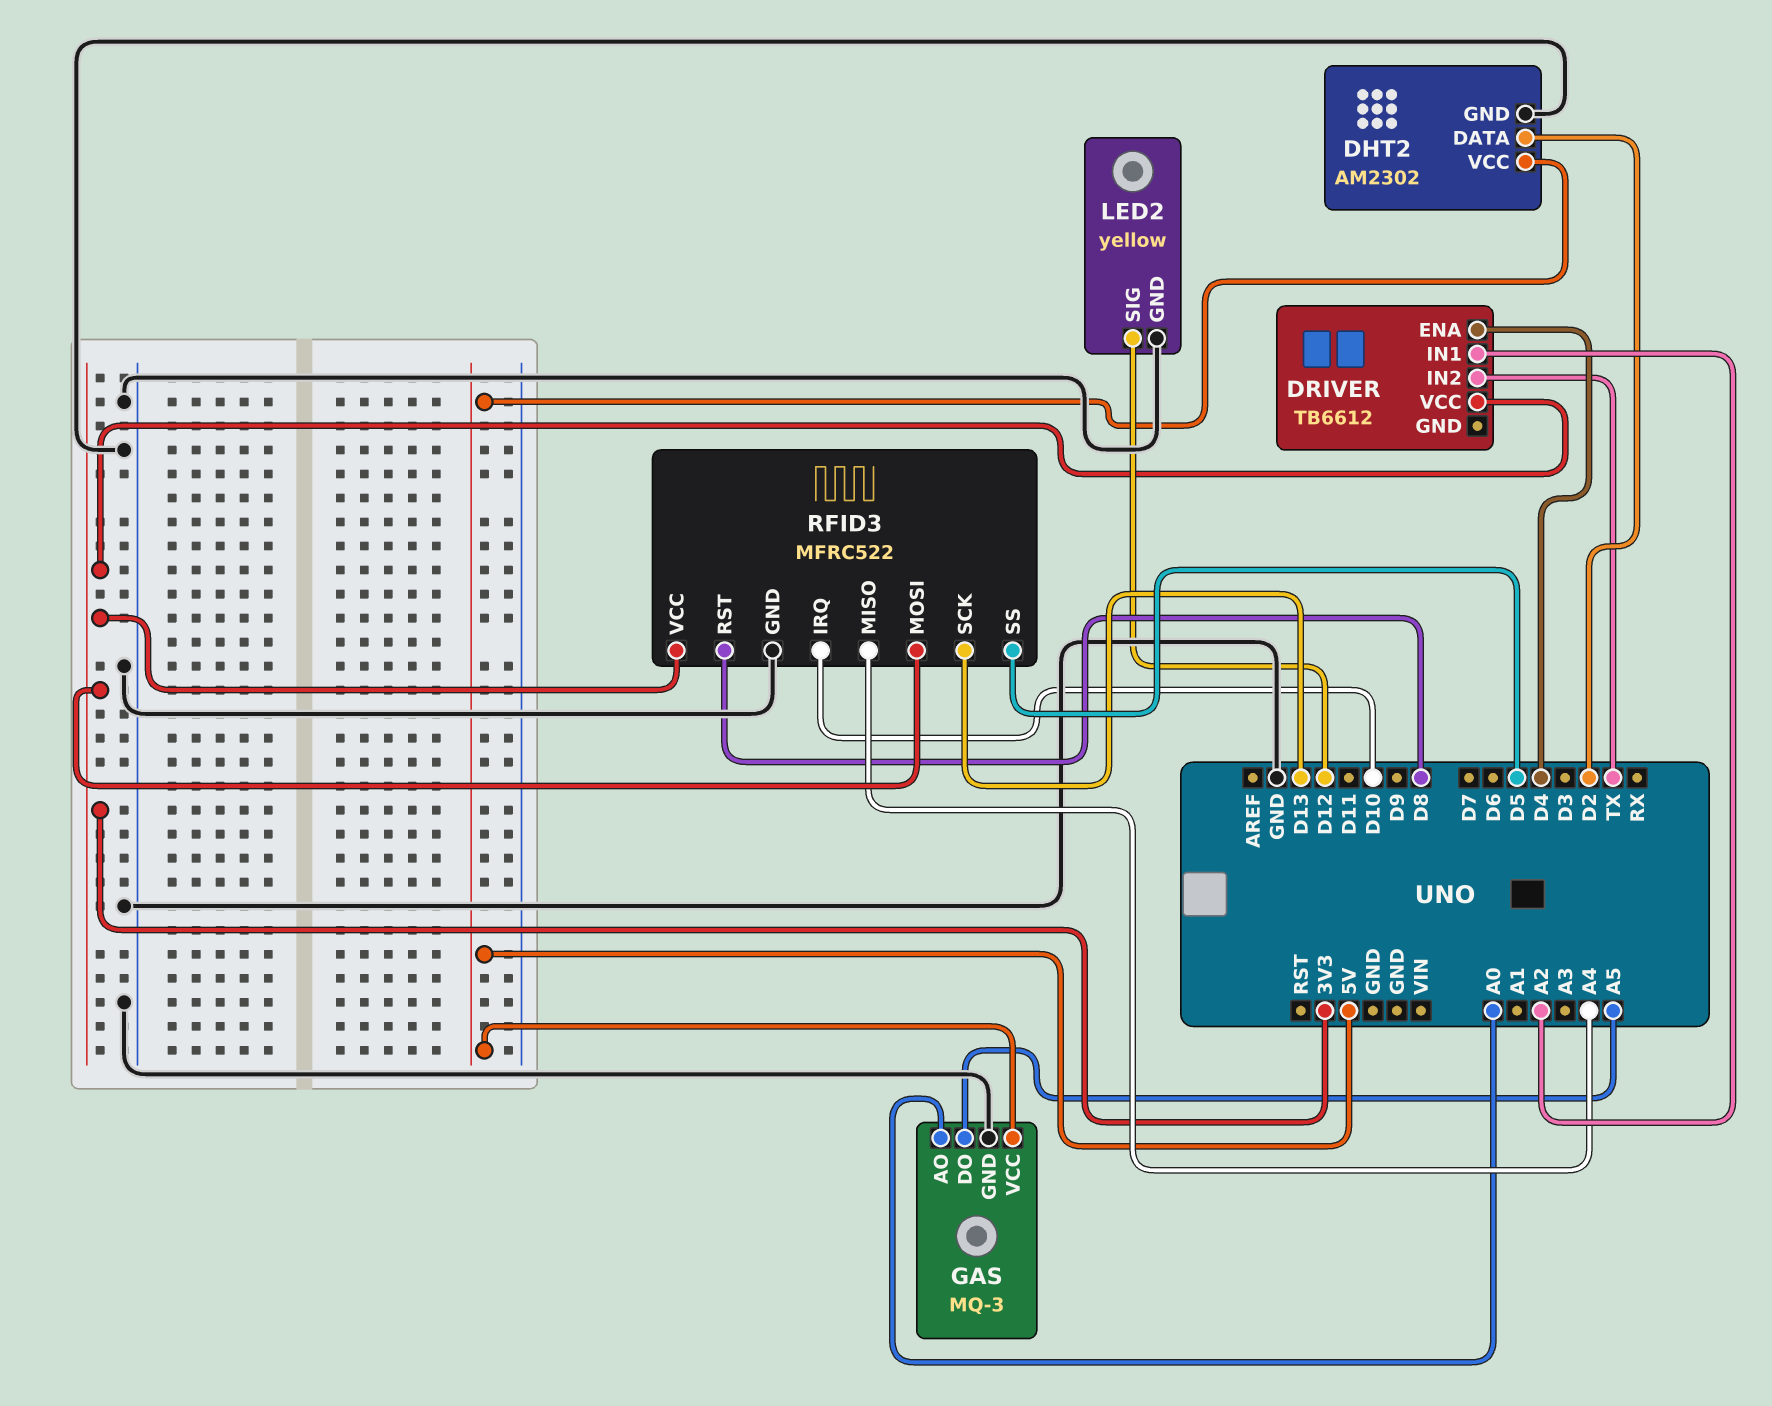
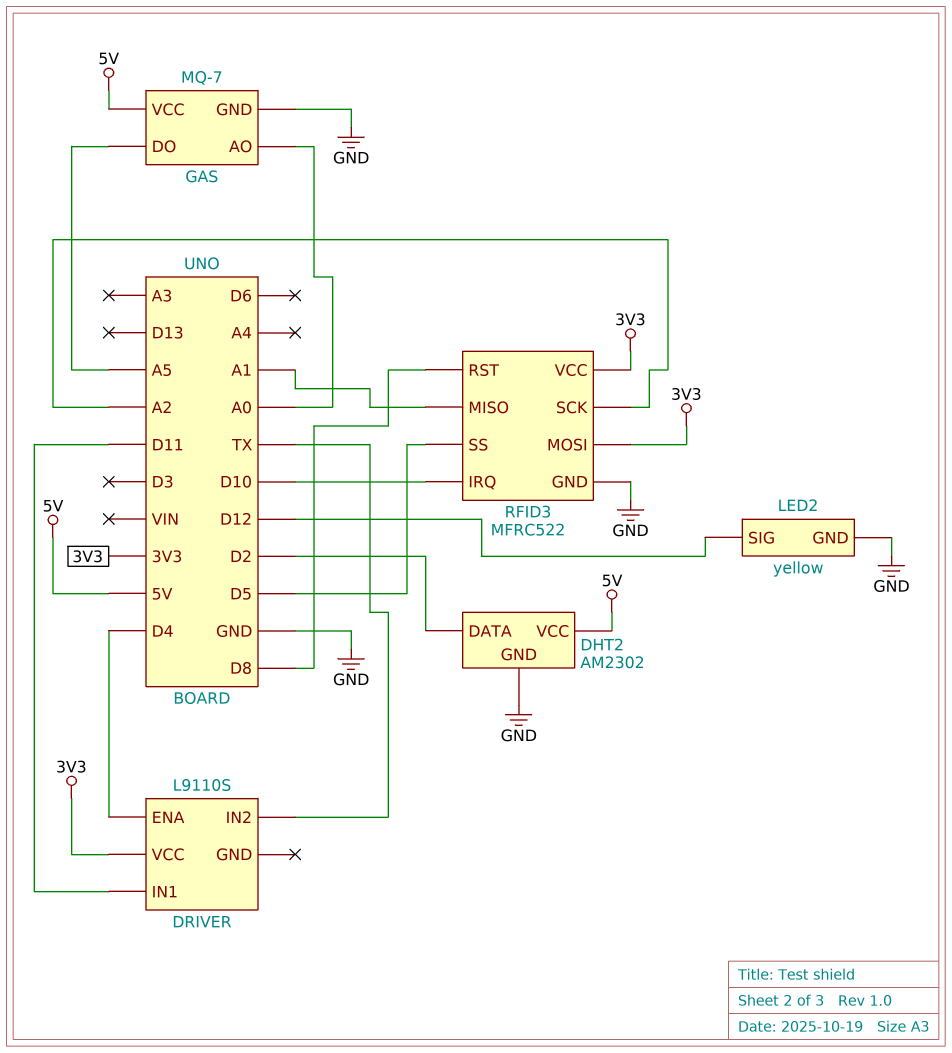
DRIVER: TB6612 -> L9110S
DRIVER pin IN1: A2 -> D11
GAS: MQ-3 -> MQ-7
RFID3 pin MISO: A4 -> A1
RFID3 pin SCK: D13 -> A2

